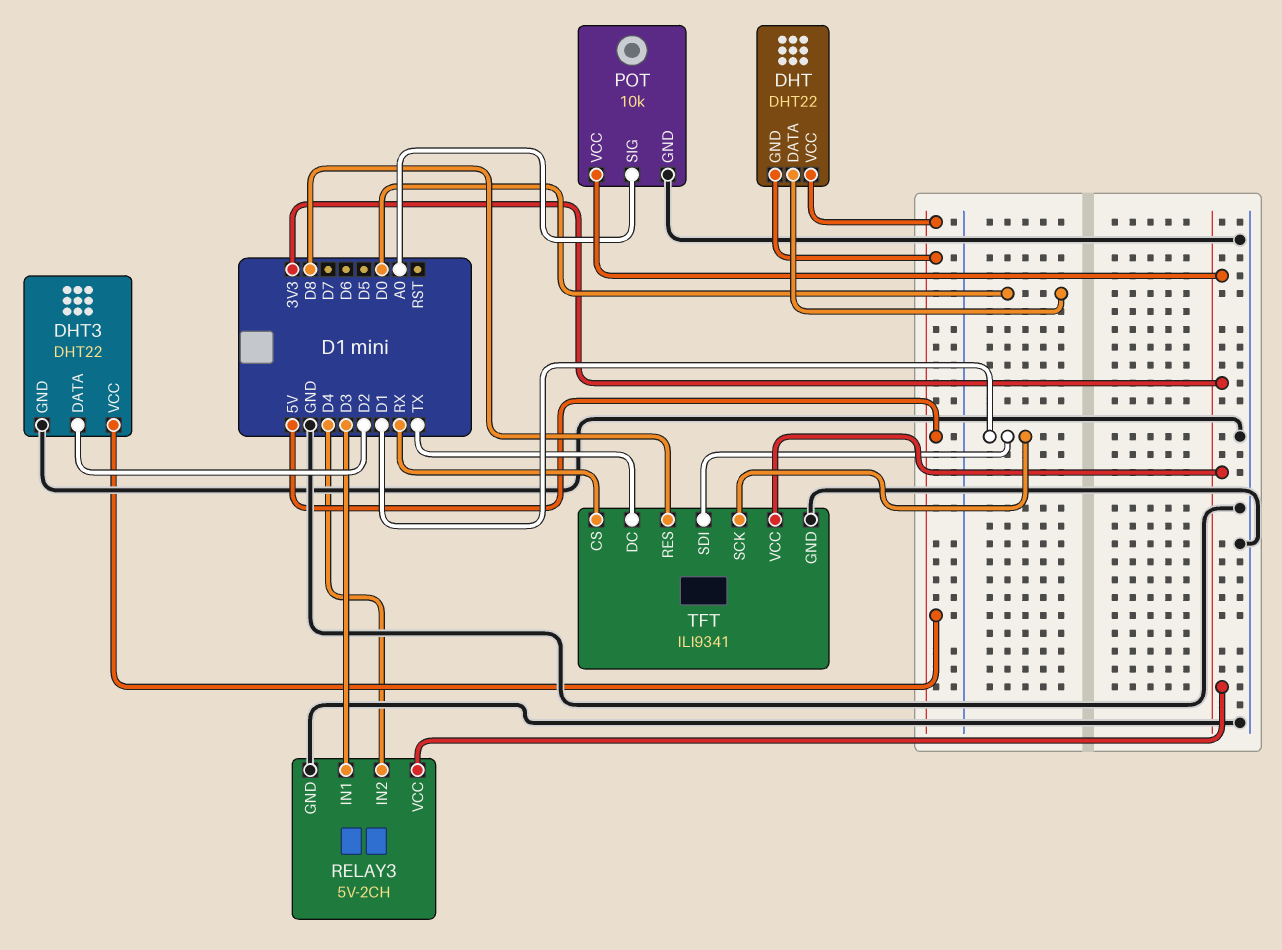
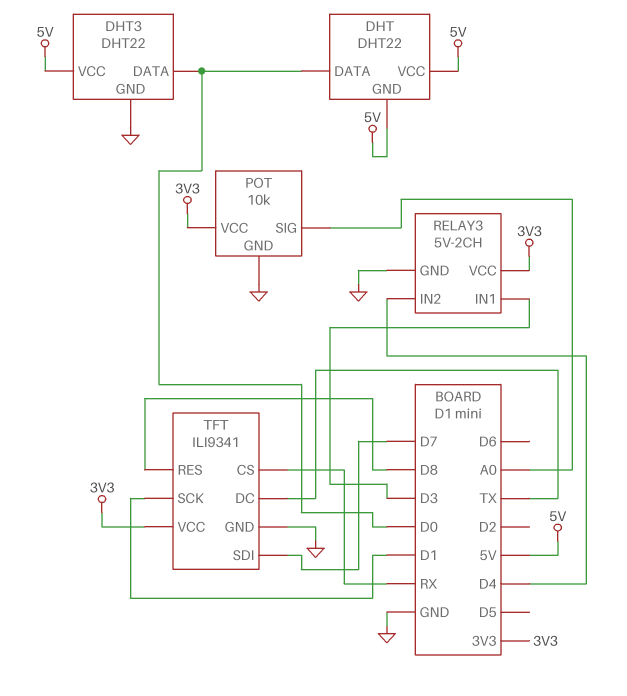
DHT3 pin DATA: D2 -> D0
TFT pin SDI: D1 -> D7

